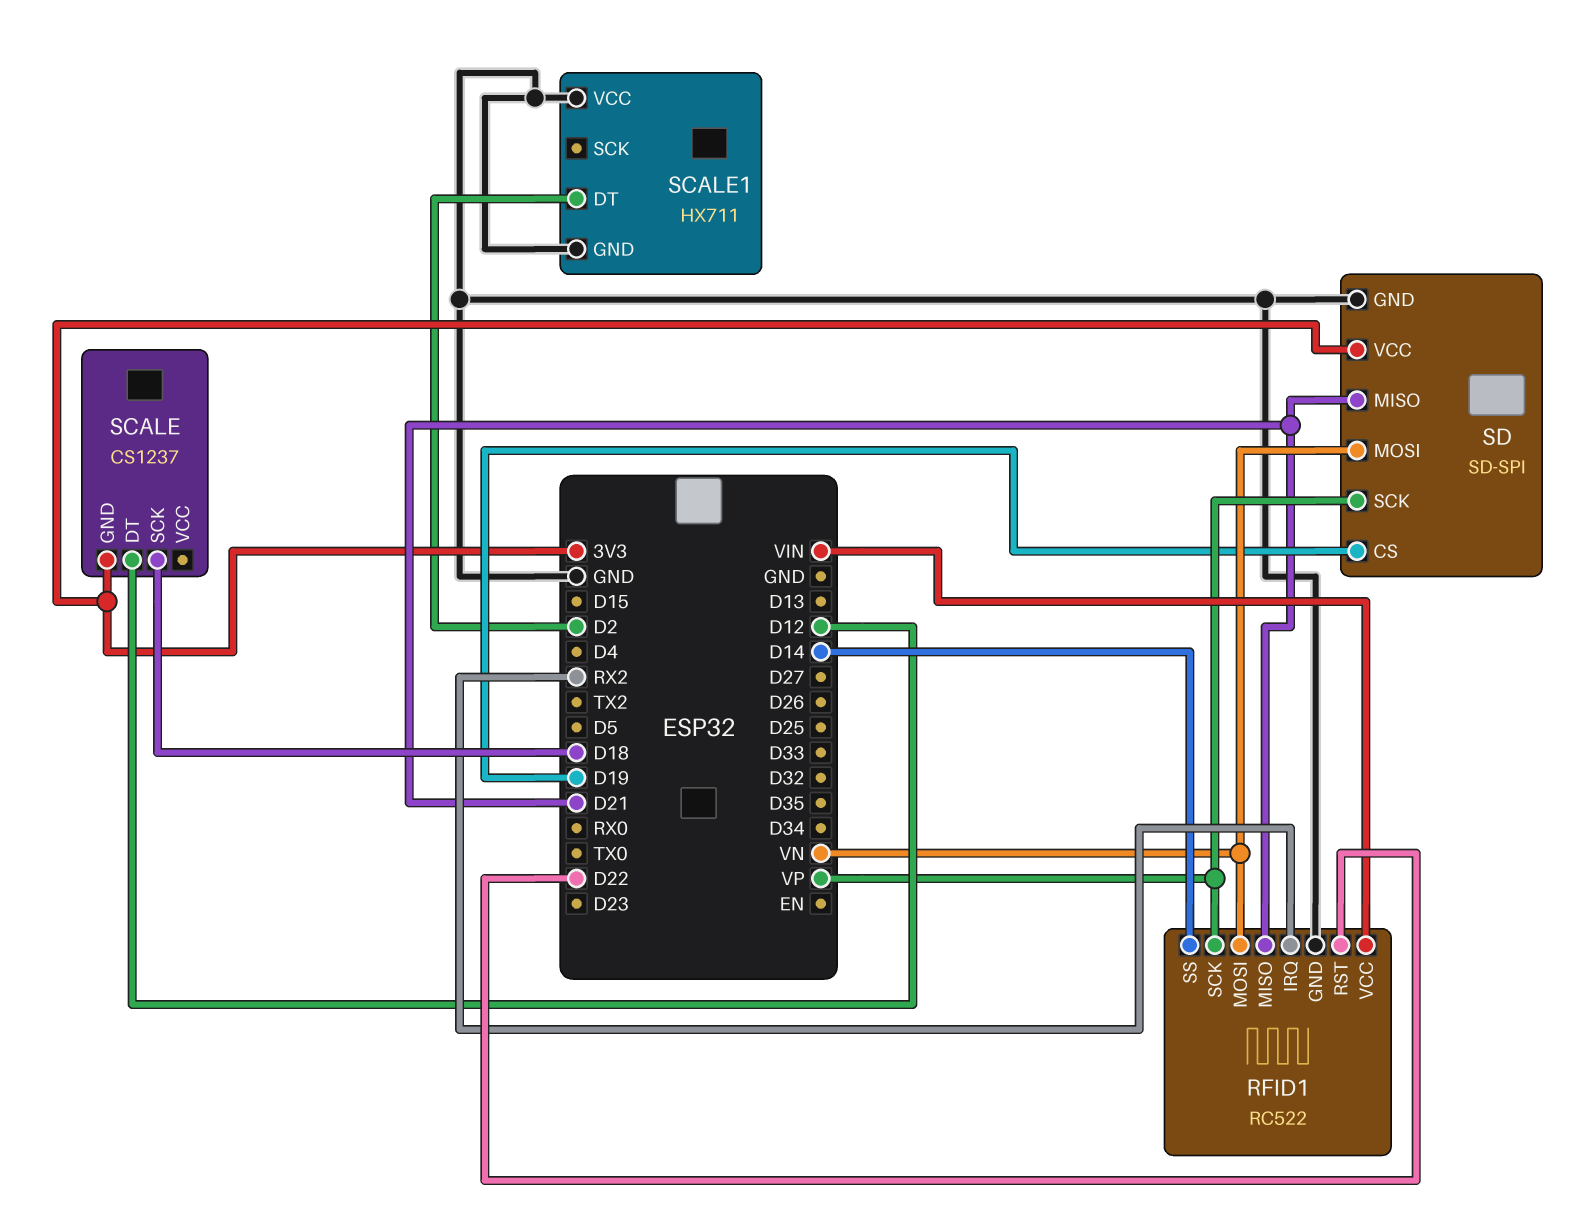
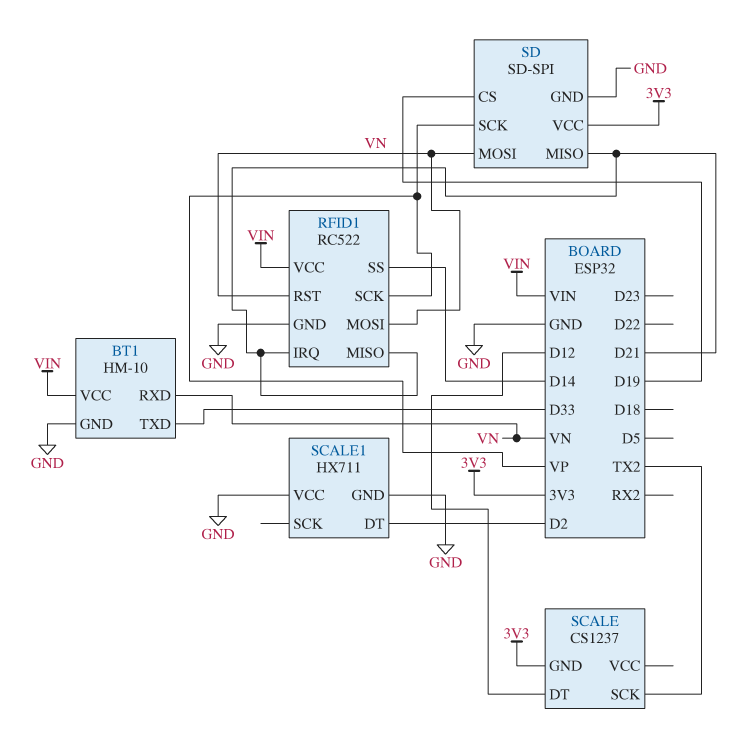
BT1: none -> HM-10
BT1 pin GND: none -> GND
BT1 pin RXD: none -> VN
BT1 pin TXD: none -> D33
BT1 pin VCC: none -> VIN
RFID1 pin IRQ: RX2 -> D21
RFID1 pin RST: D22 -> VN
SCALE pin SCK: D18 -> TX2

